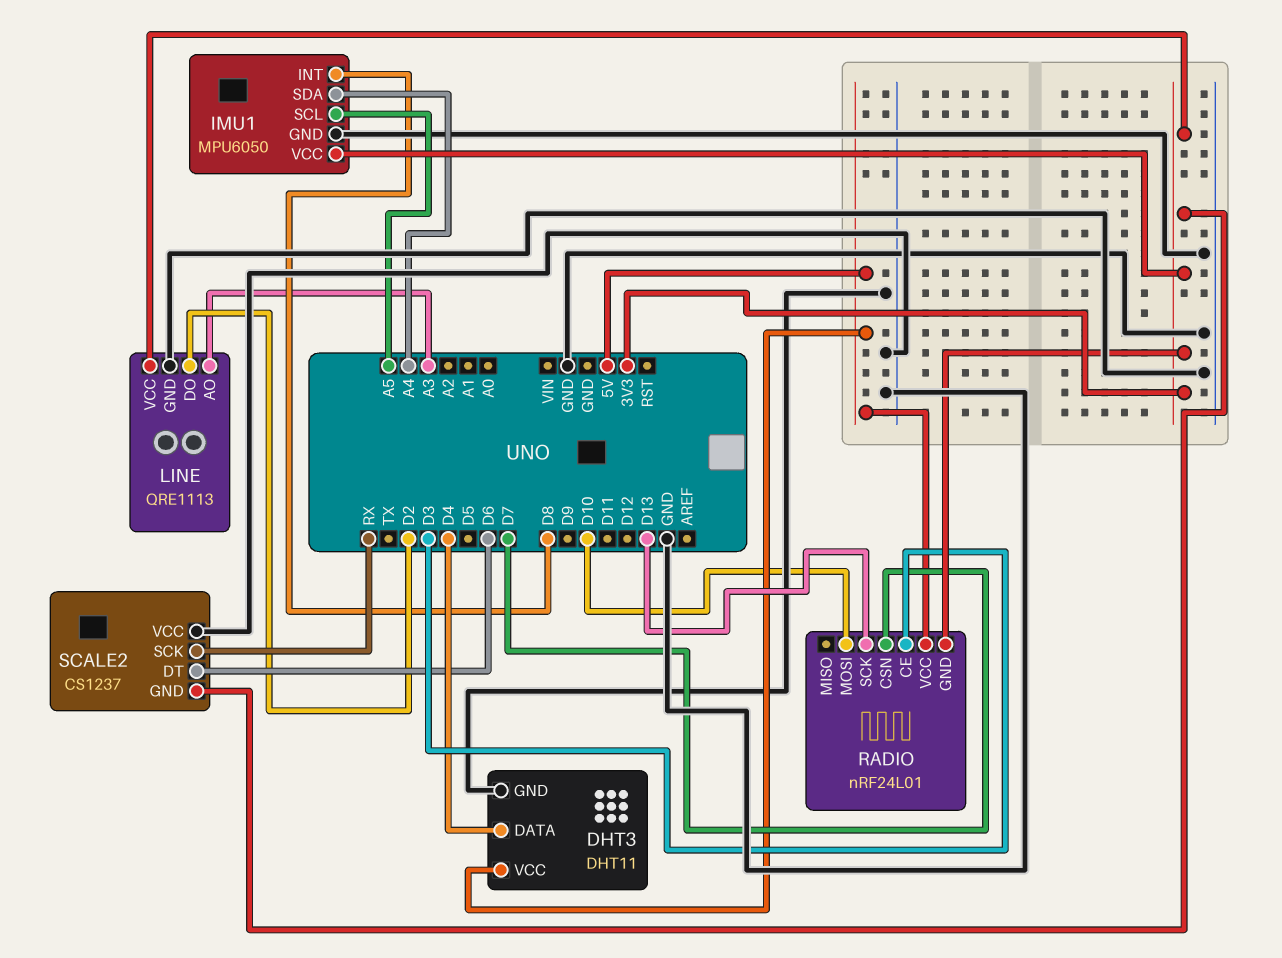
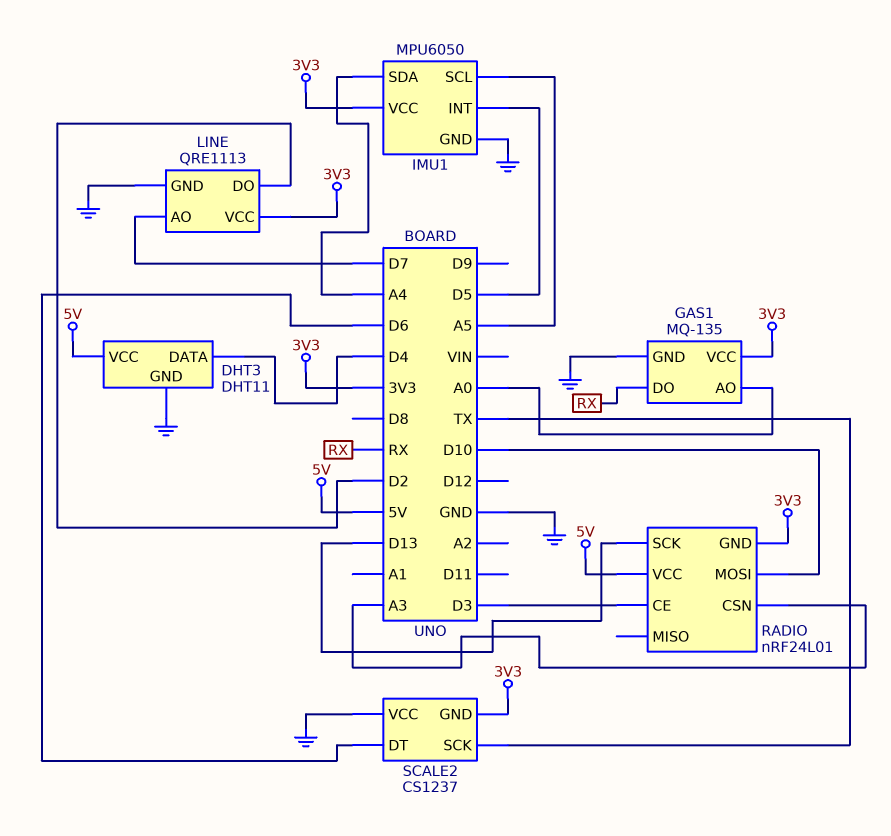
GAS1: none -> MQ-135
GAS1 pin AO: none -> A0
GAS1 pin DO: none -> RX
GAS1 pin GND: none -> GND
GAS1 pin VCC: none -> 3V3
IMU1 pin INT: D8 -> D5
LINE pin AO: A3 -> D7
RADIO pin CSN: D7 -> A3
SCALE2 pin SCK: RX -> TX

